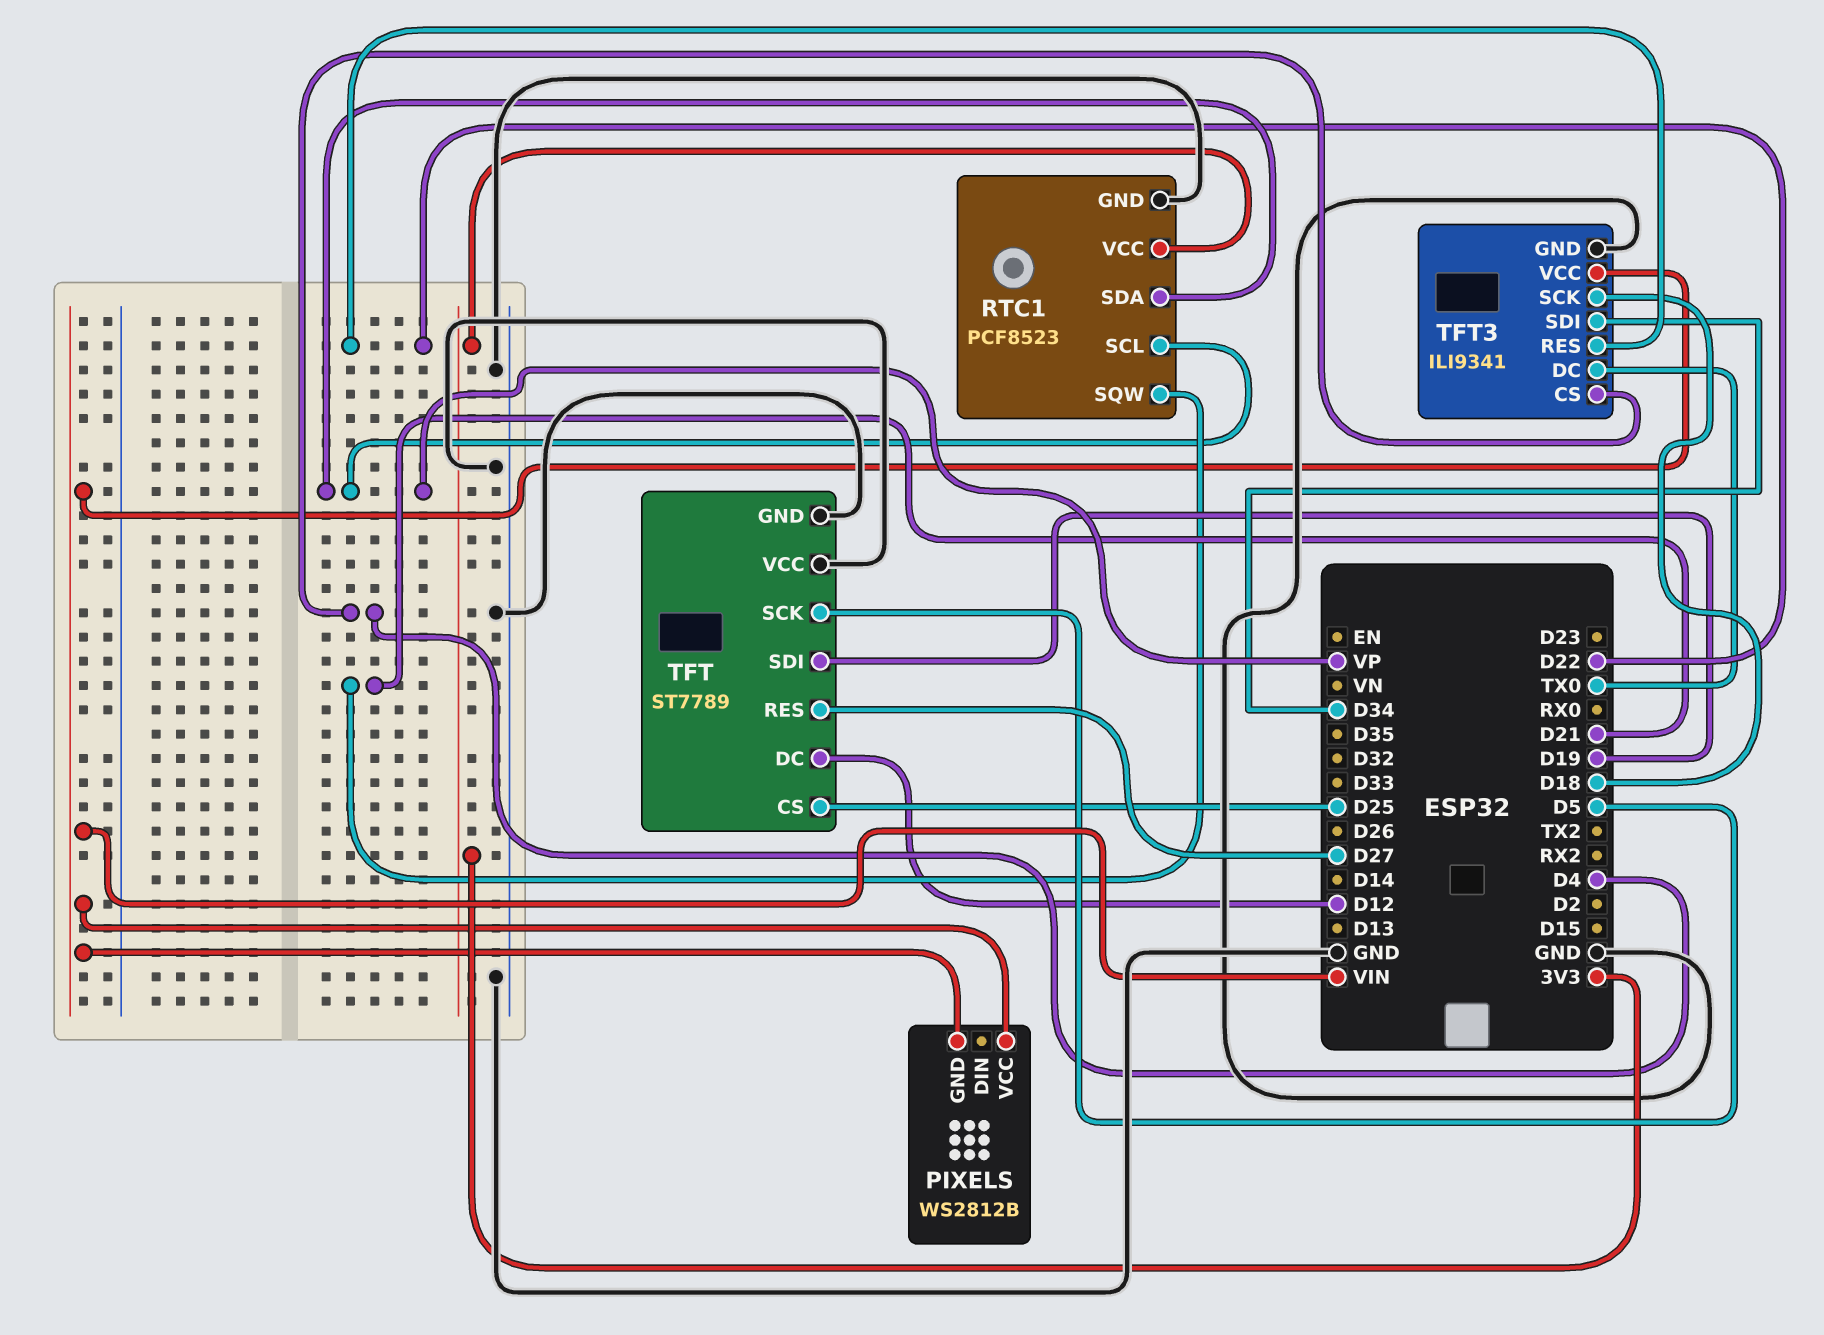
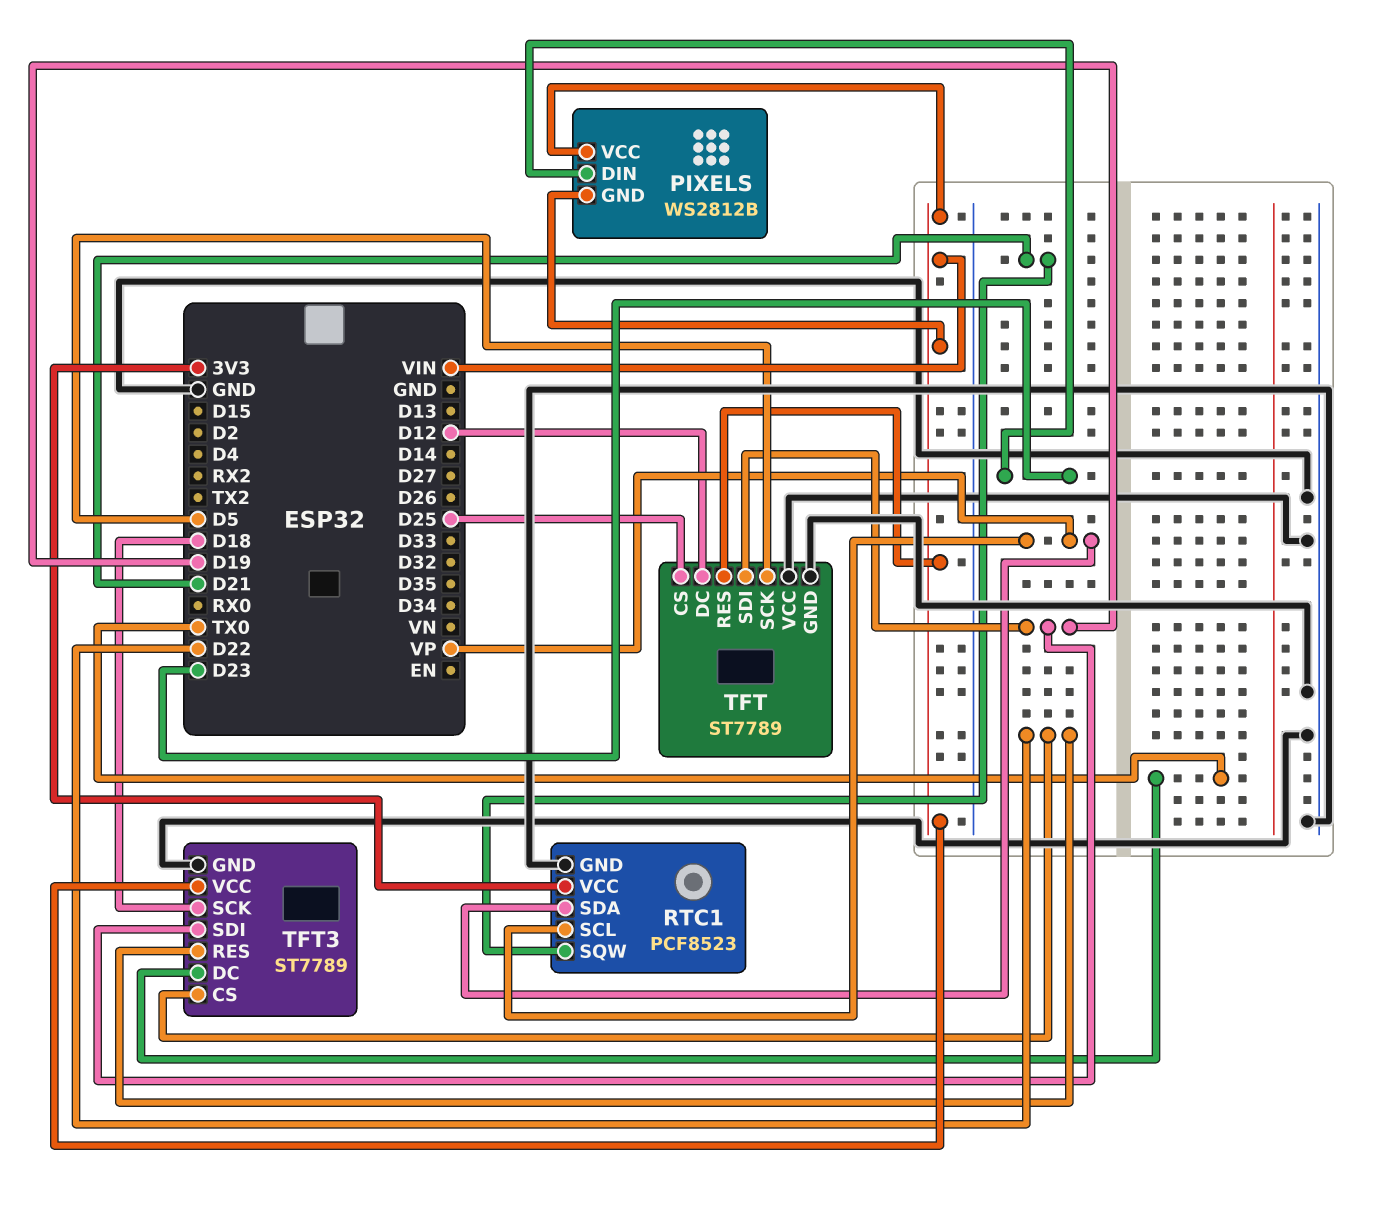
PIXELS pin DIN: none -> D23
TFT pin RES: D27 -> VIN
TFT3: ILI9341 -> ST7789
TFT3 pin CS: D4 -> D22
TFT3 pin SDI: D34 -> D19

